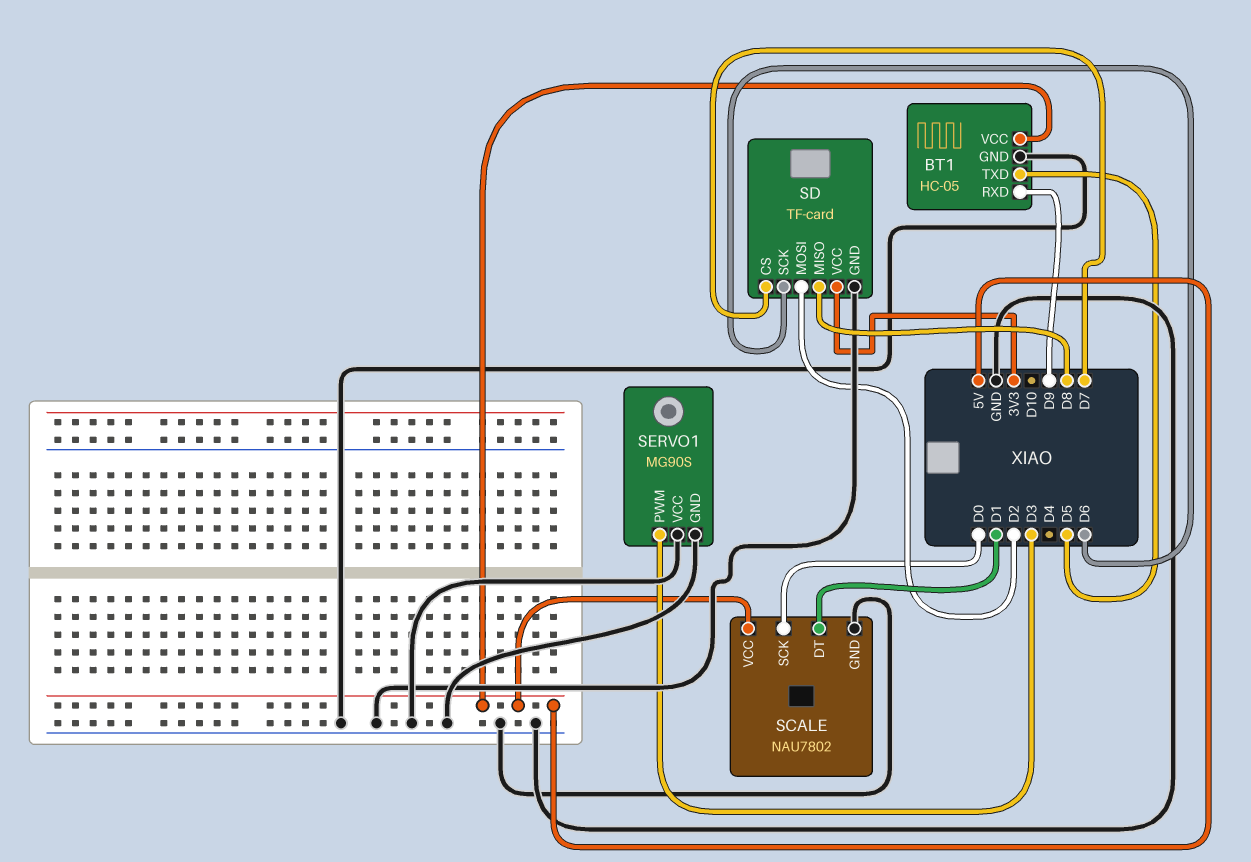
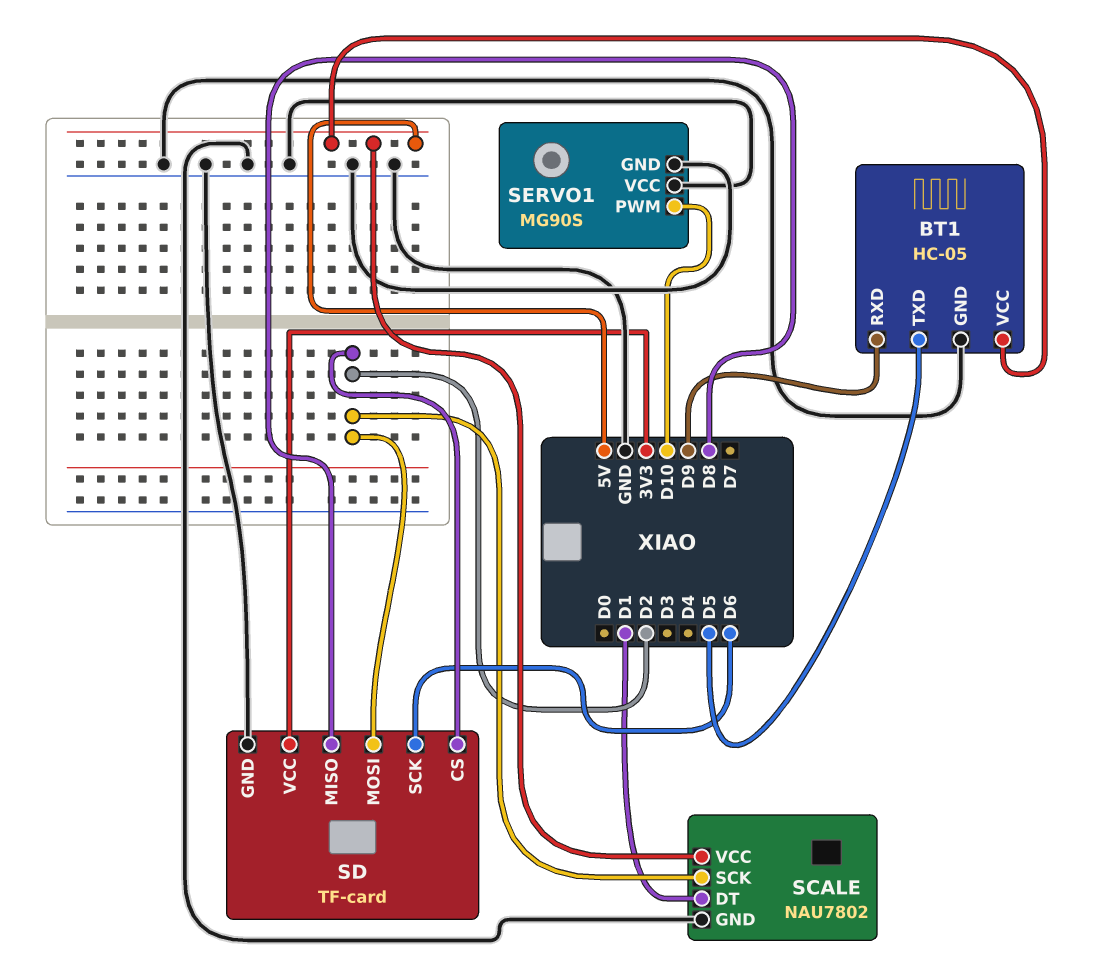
SCALE pin SCK: D0 -> D2
SD pin CS: D7 -> D2
SERVO1 pin PWM: D3 -> D10

